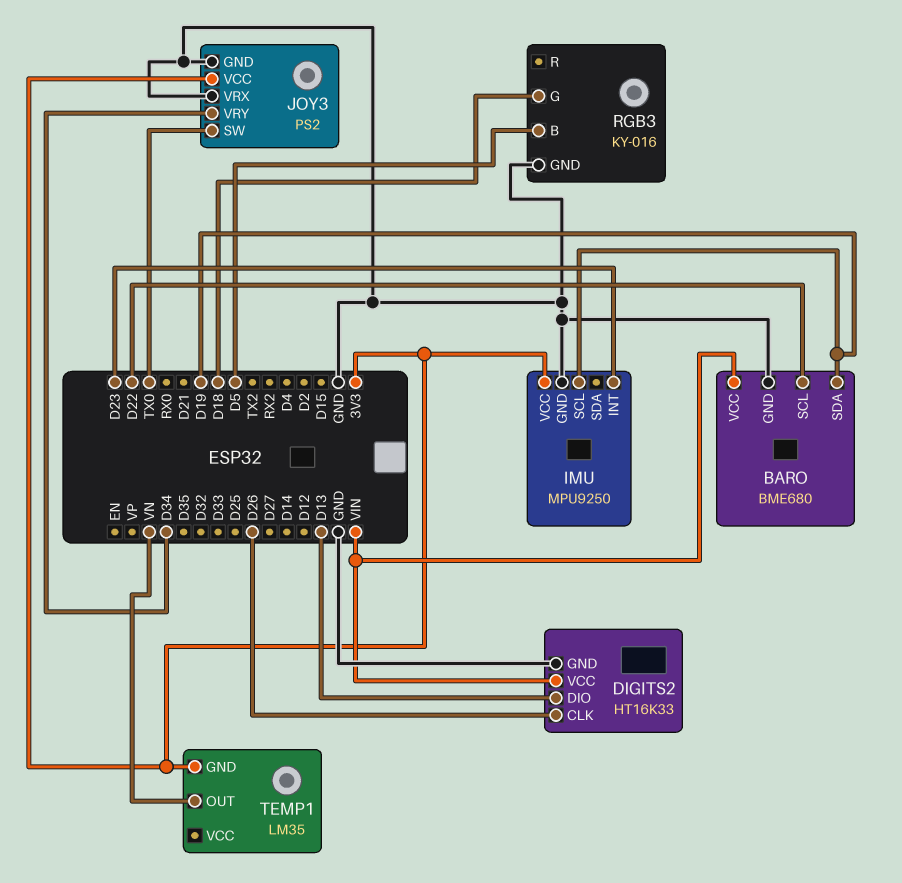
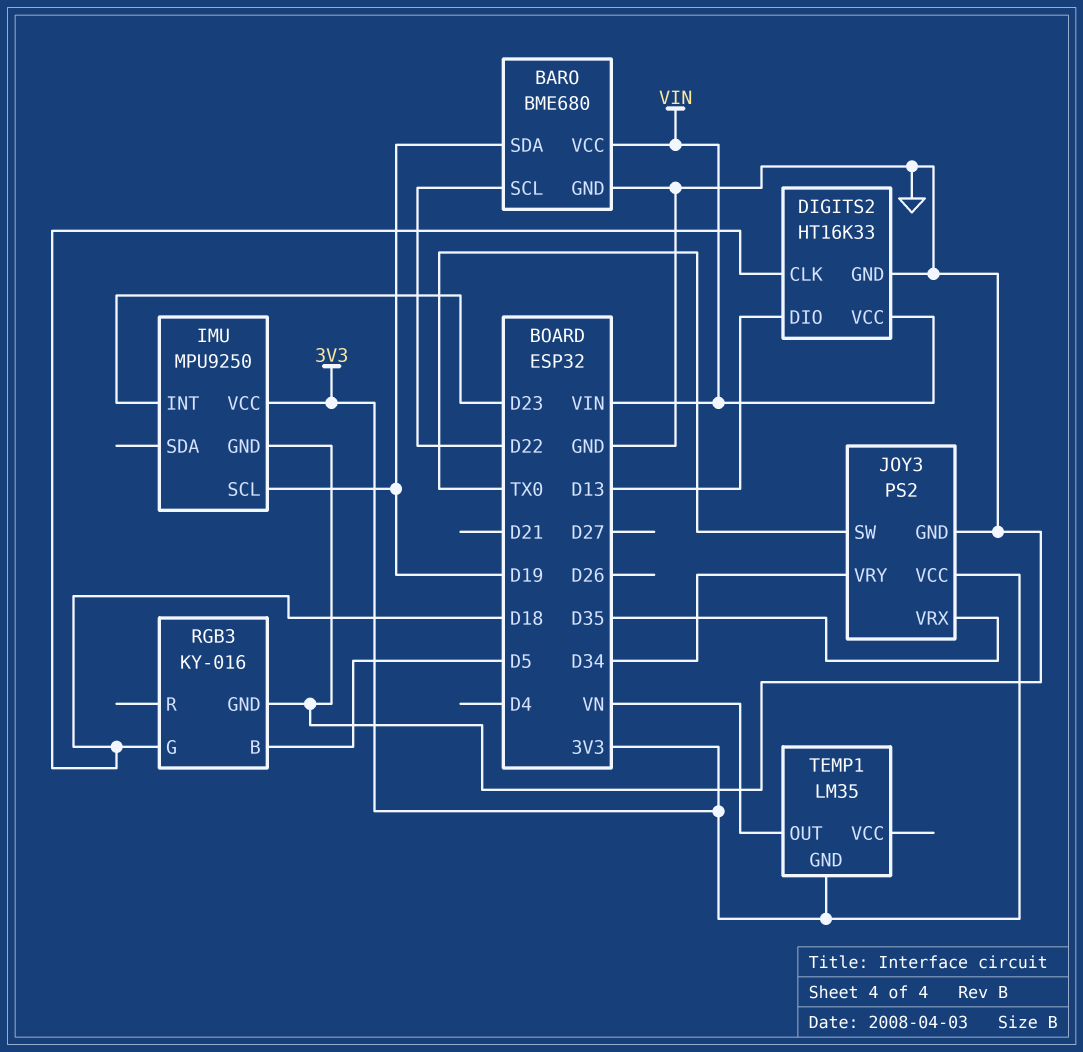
DIGITS2 pin CLK: D26 -> D18
JOY3 pin VRX: GND -> D35

